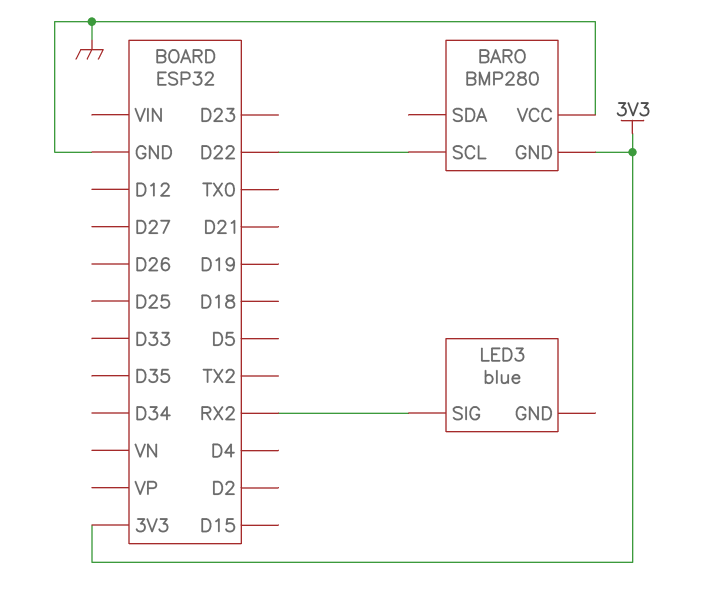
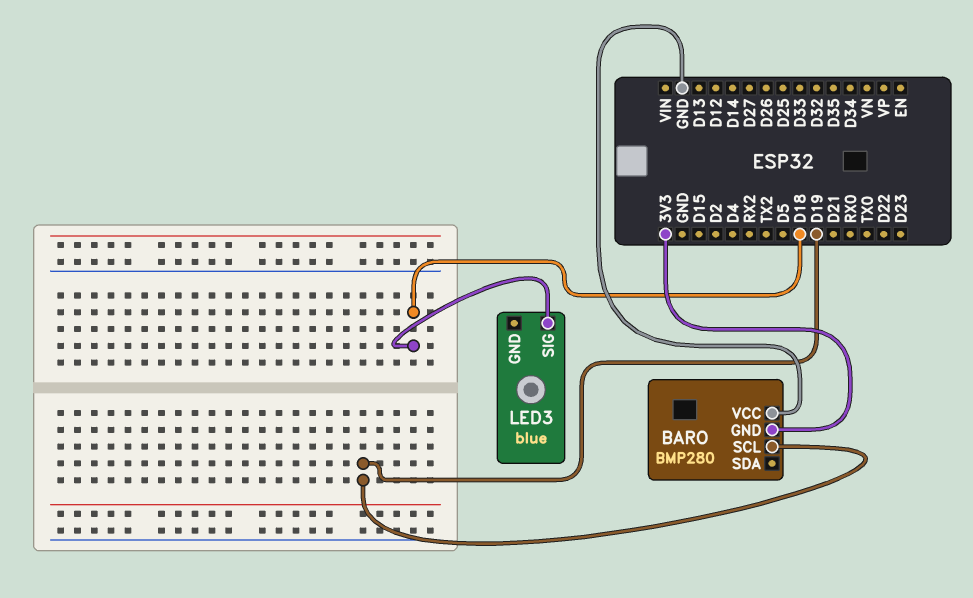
BARO pin SCL: D22 -> D19
LED3 pin SIG: RX2 -> D18

